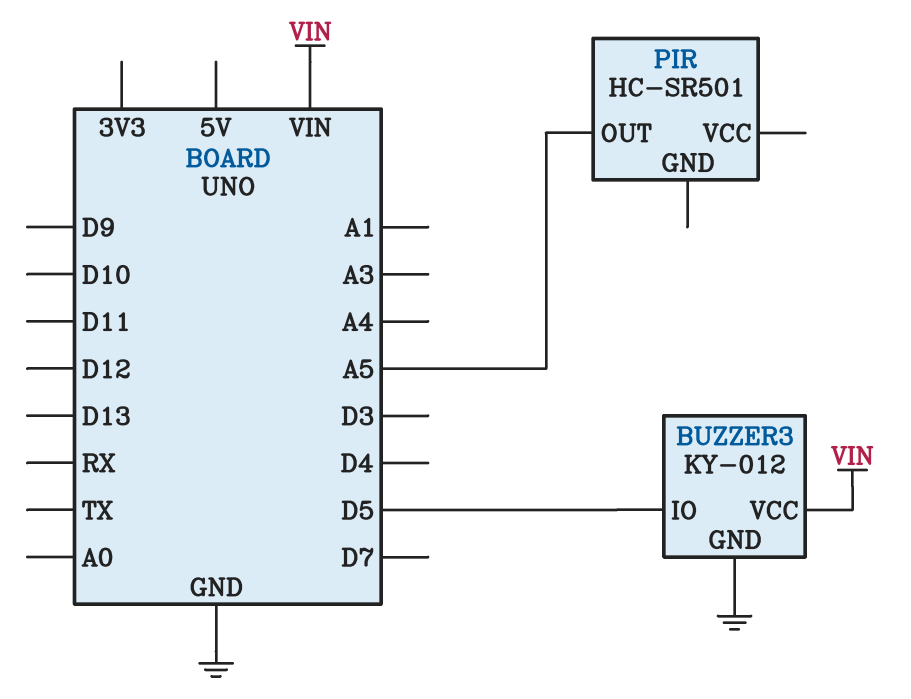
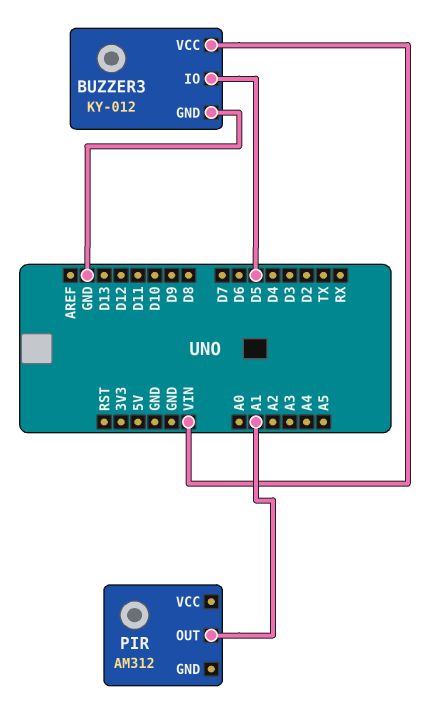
PIR: HC-SR501 -> AM312
PIR pin OUT: A5 -> A1

